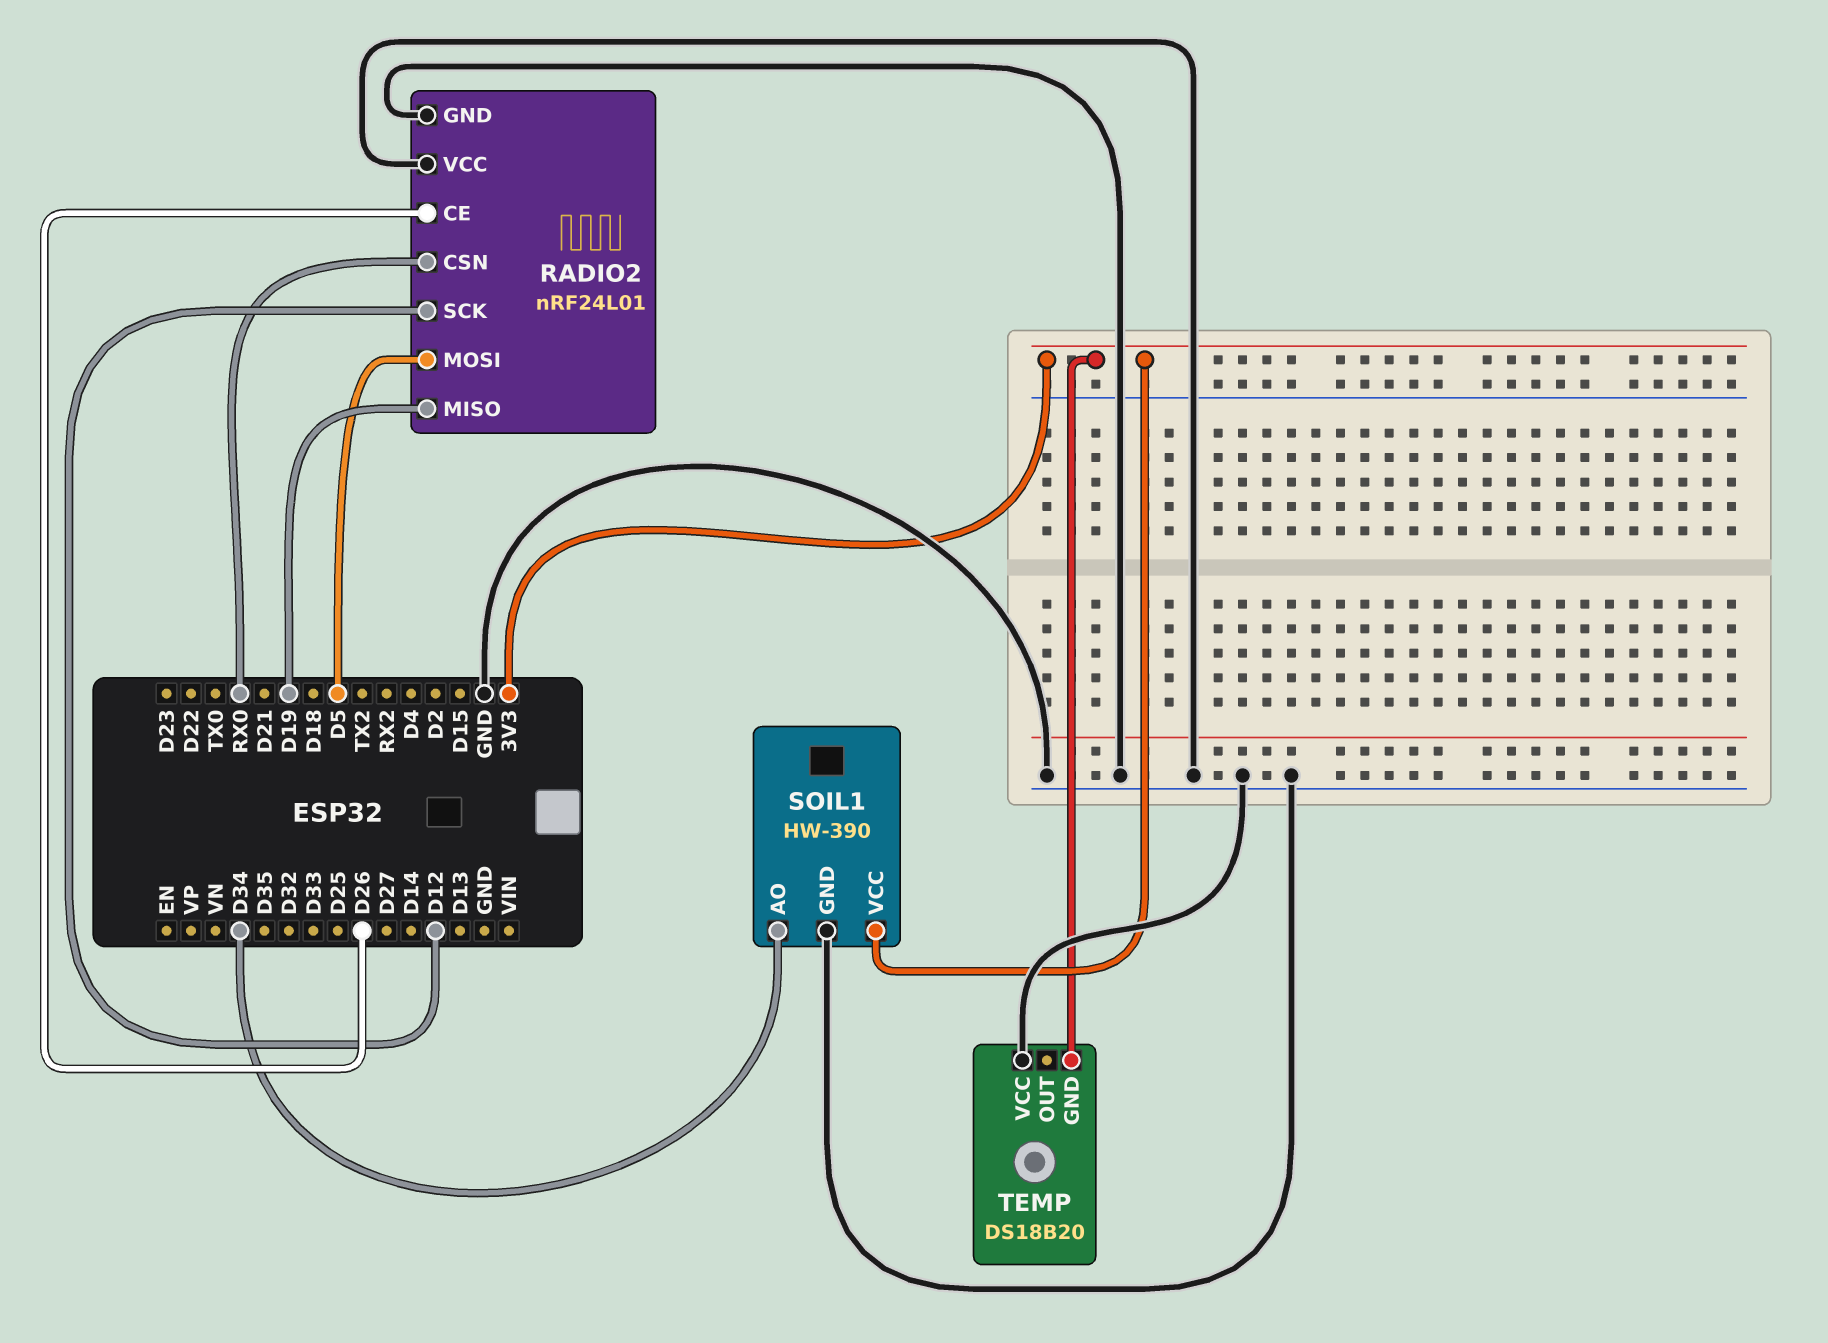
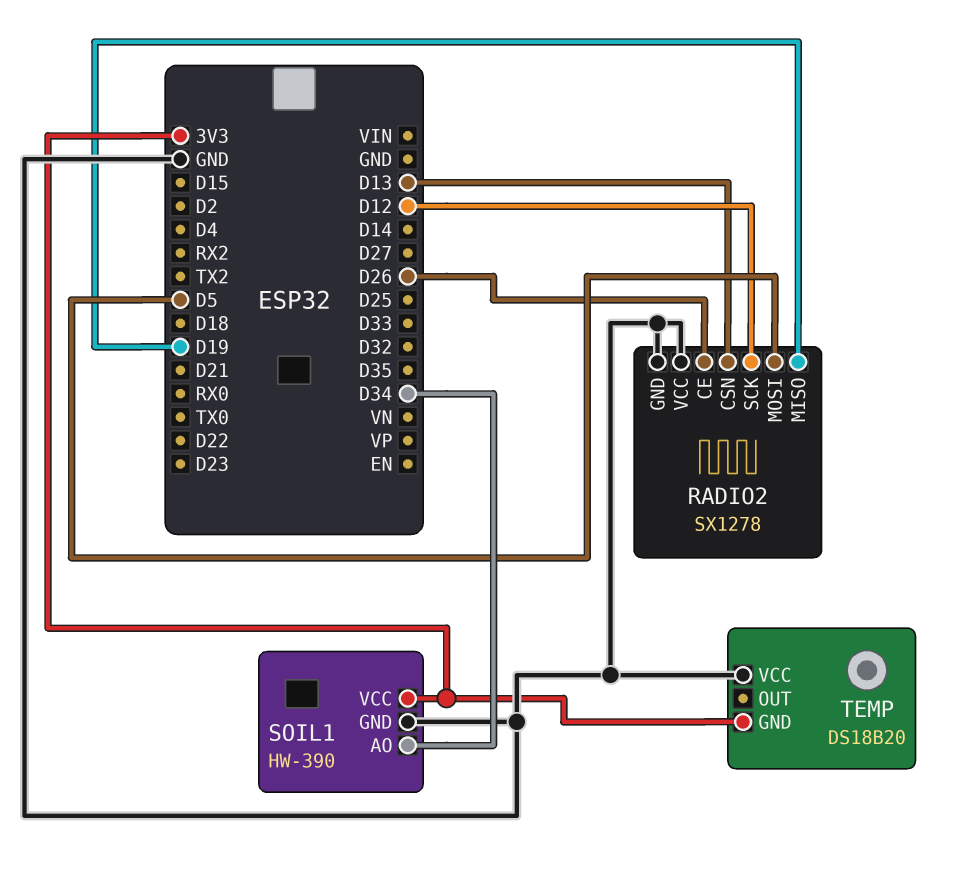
RADIO2: nRF24L01 -> SX1278
RADIO2 pin CSN: RX0 -> D13

